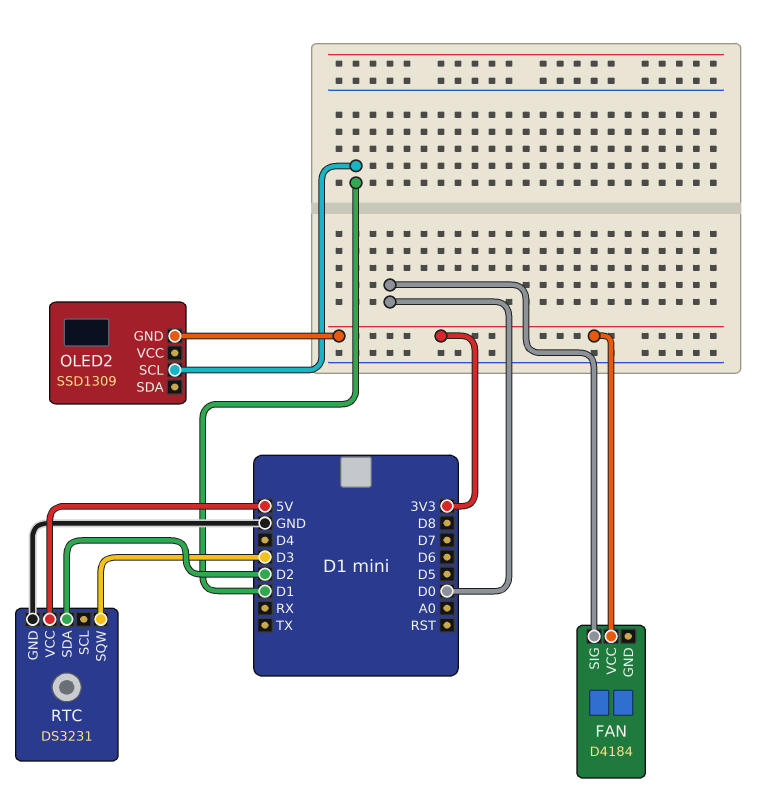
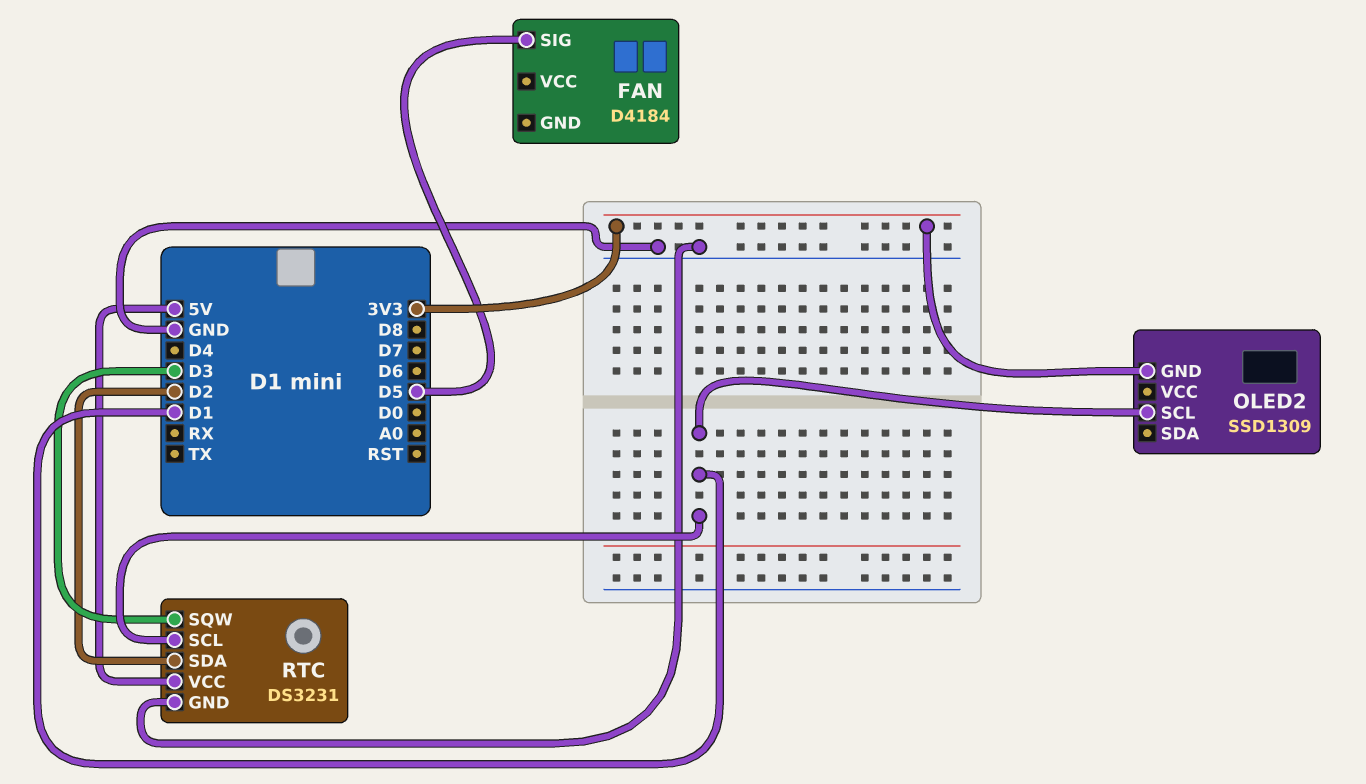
FAN pin SIG: D0 -> D5
FAN pin VCC: 3V3 -> none
RTC pin SCL: none -> D1

